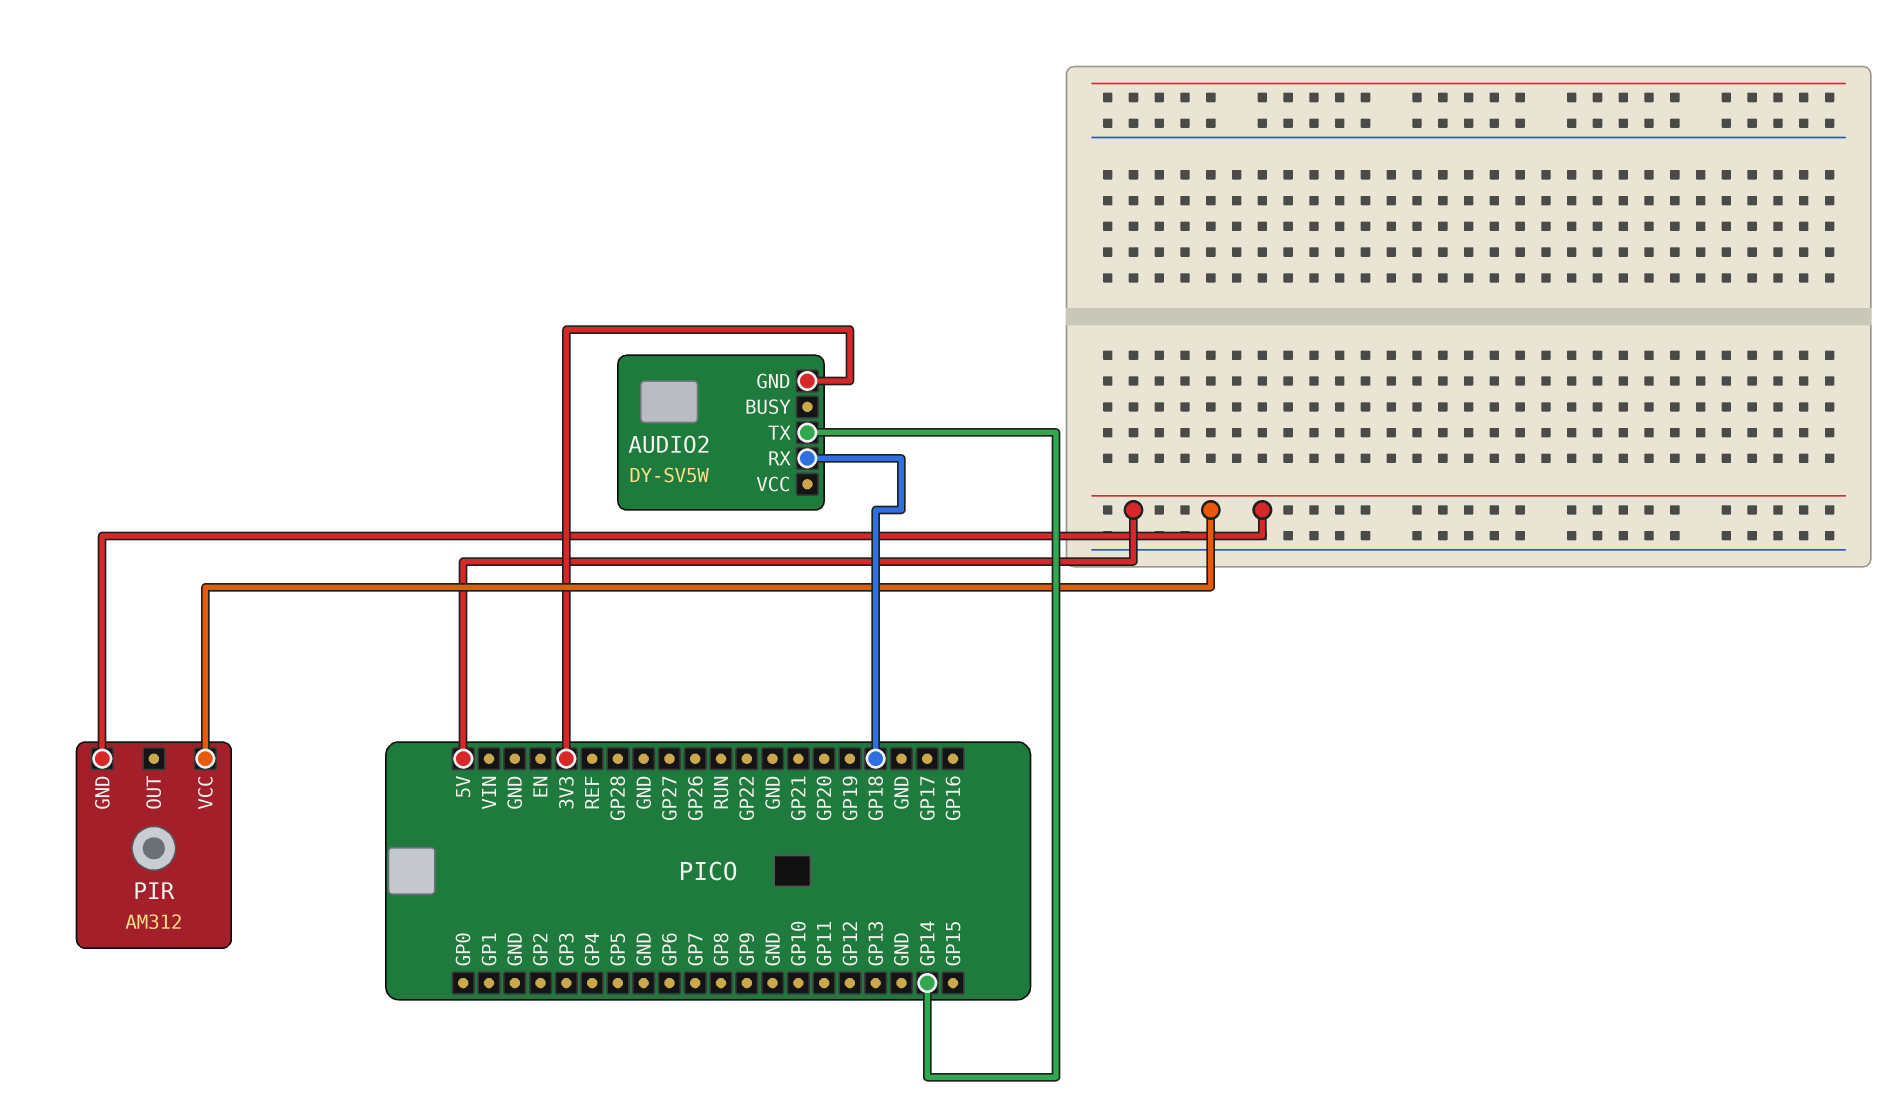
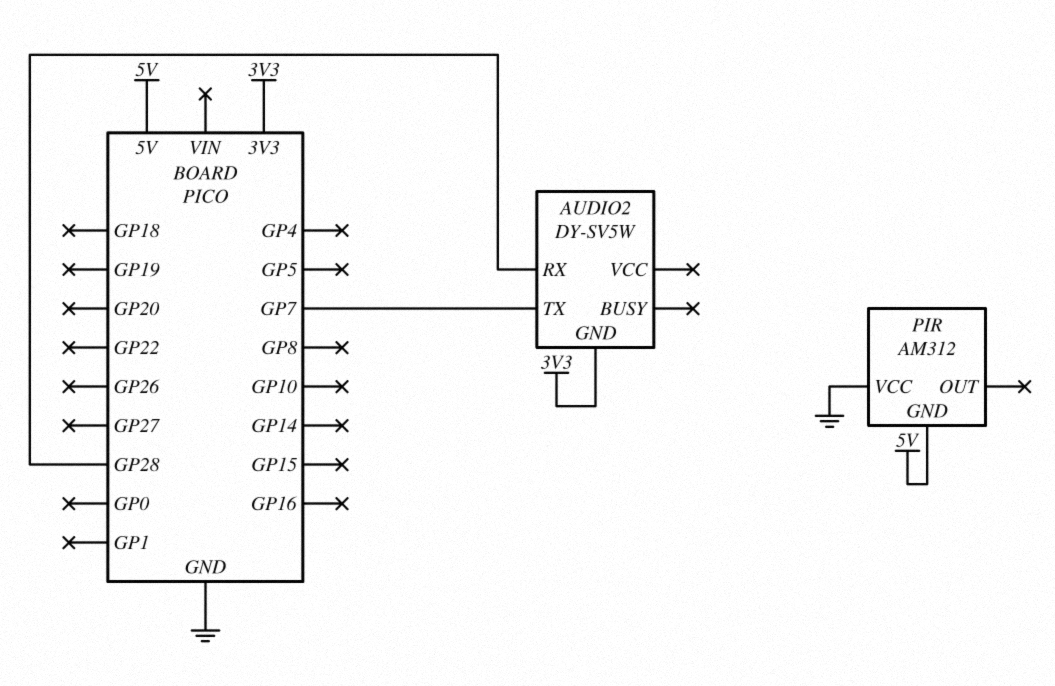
AUDIO2 pin RX: GP18 -> GP28
AUDIO2 pin TX: GP14 -> GP7
PIR pin VCC: 5V -> GND

